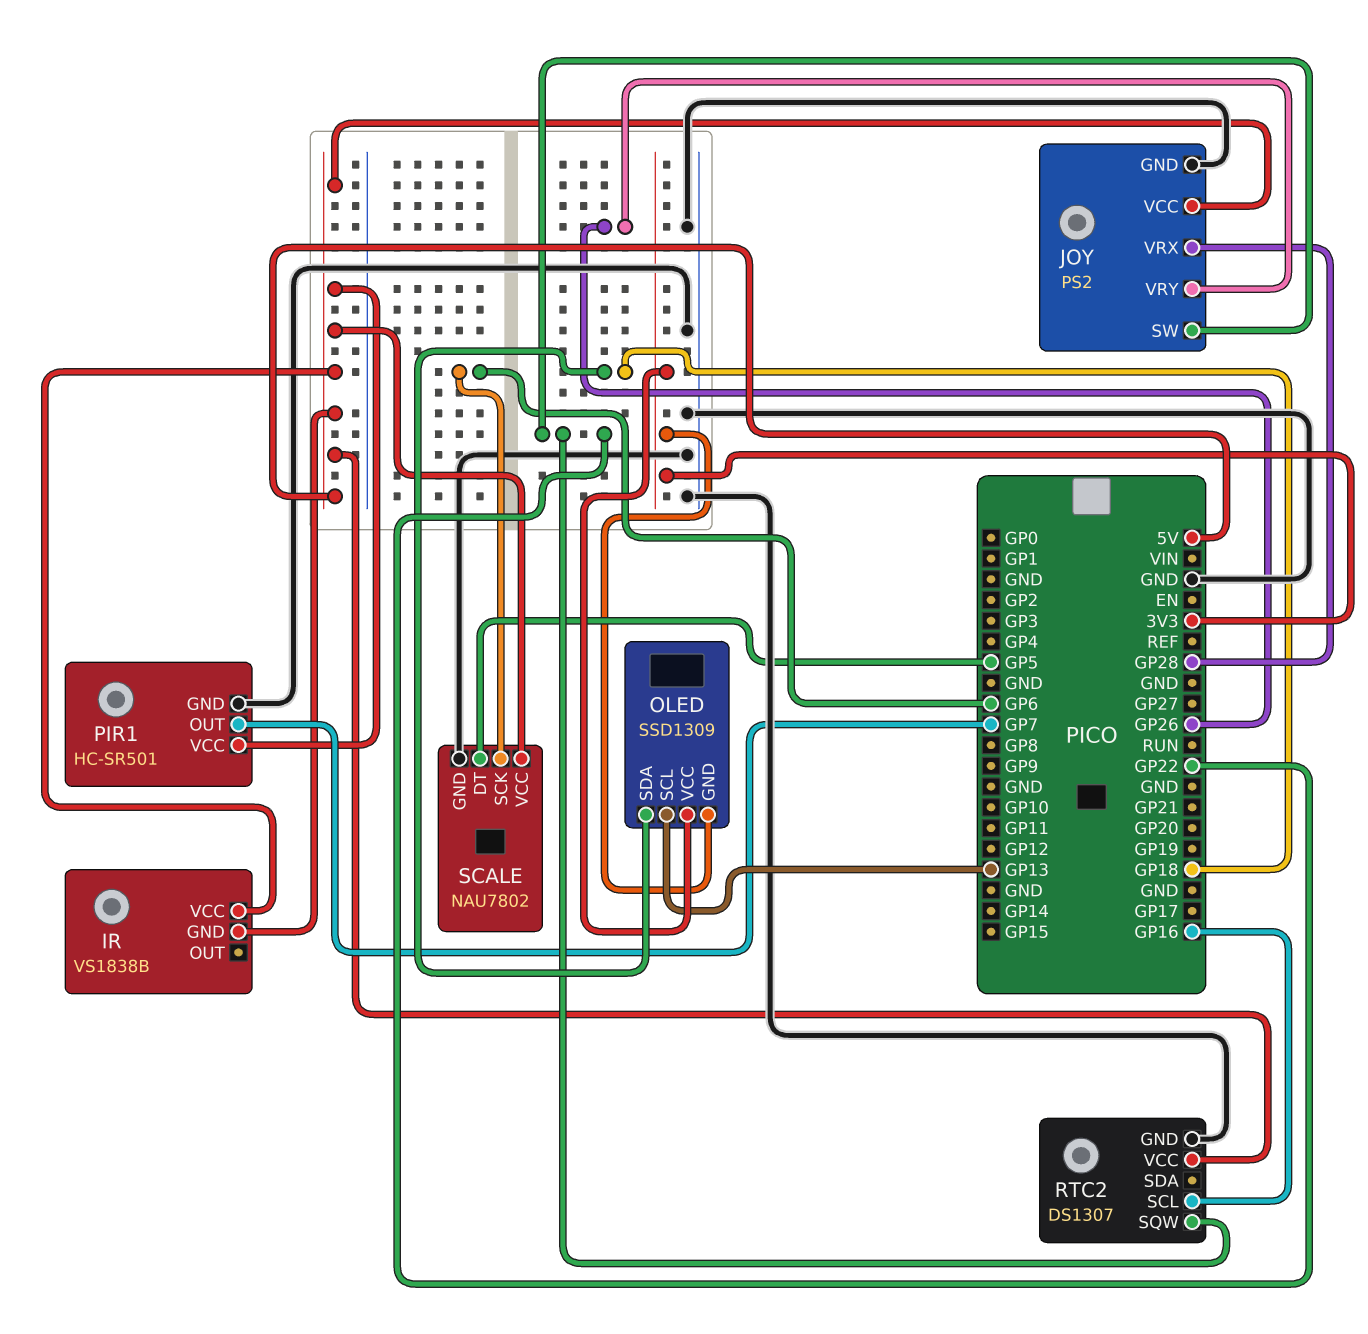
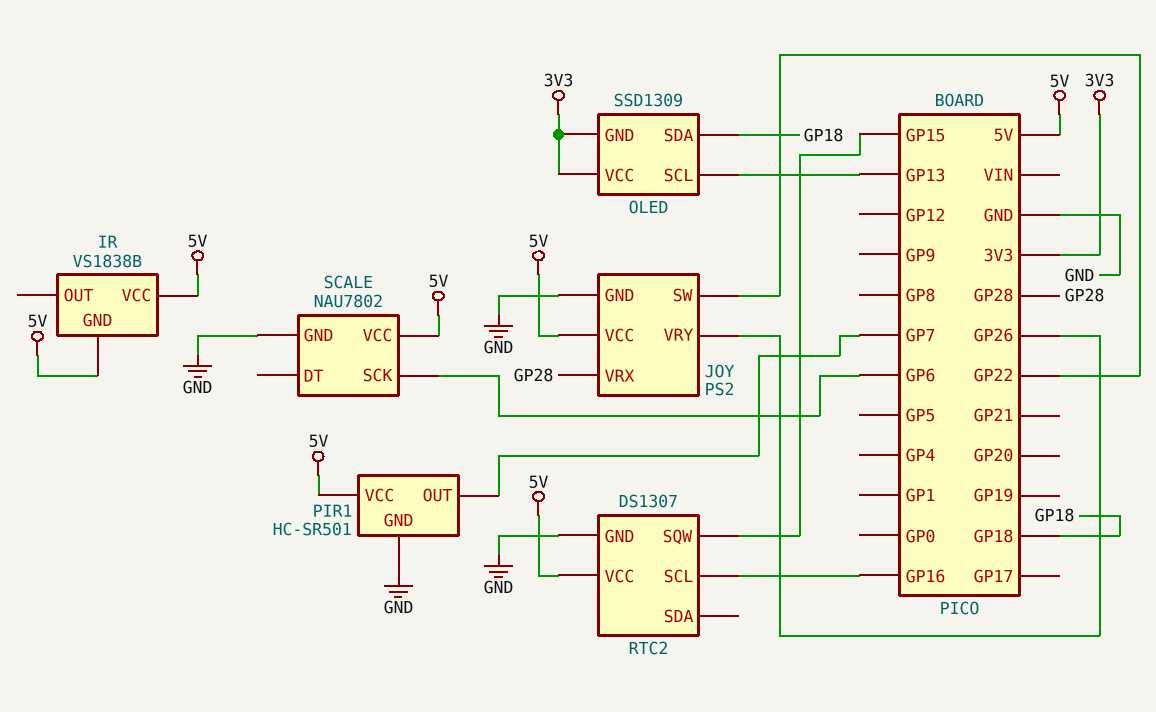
RTC2 pin SQW: GP22 -> GP15
SCALE pin DT: GP5 -> none

